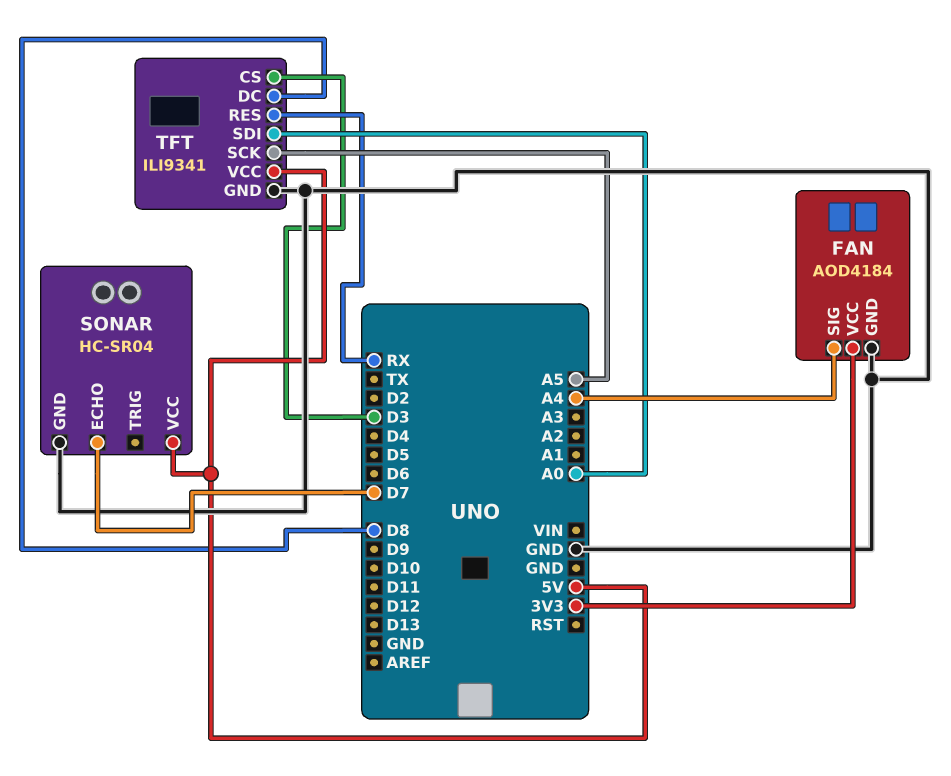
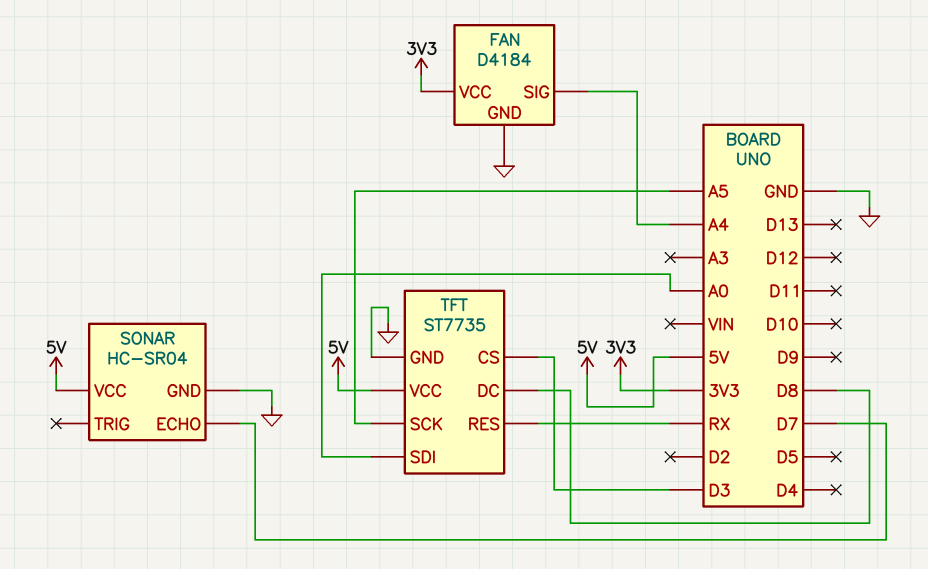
FAN: AOD4184 -> D4184
TFT: ILI9341 -> ST7735

